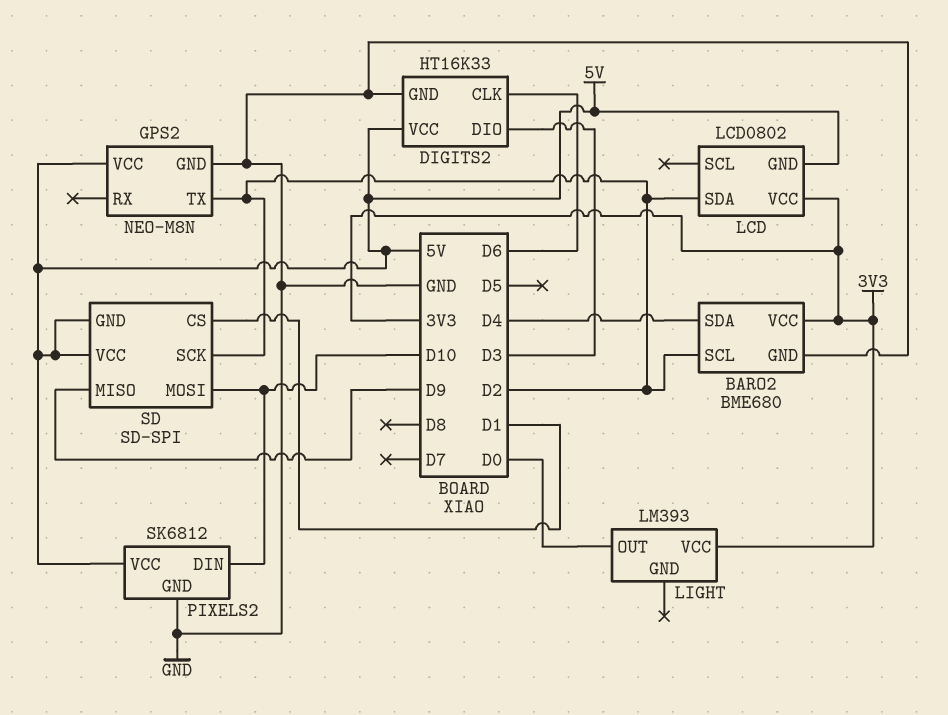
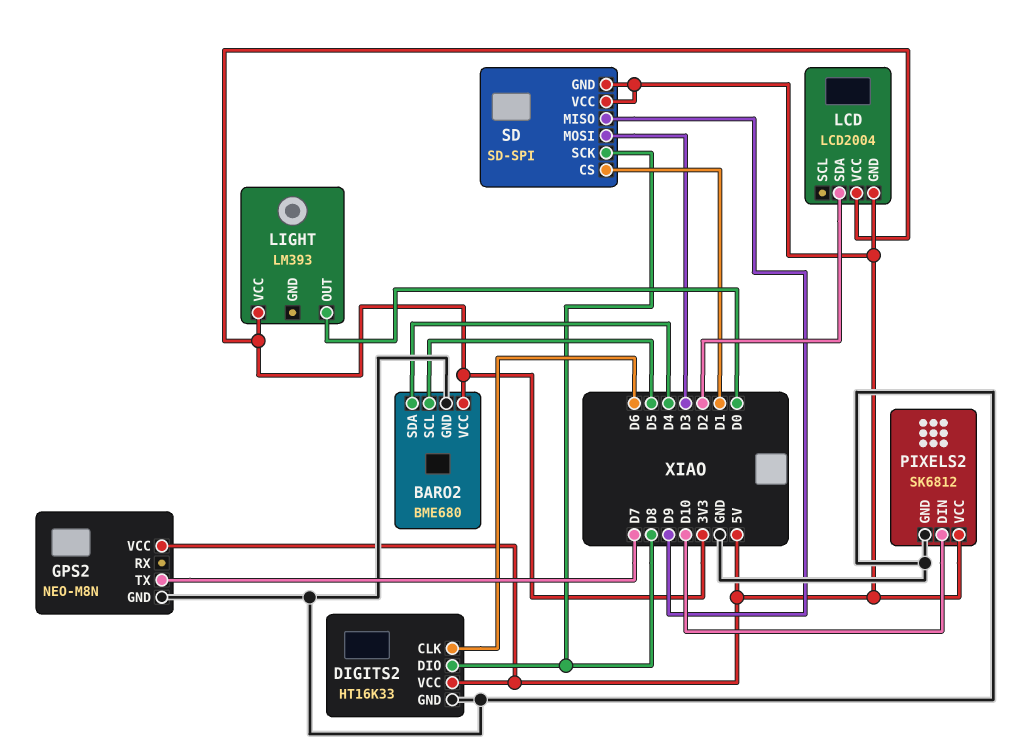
BARO2 pin SCL: D2 -> D5
DIGITS2 pin DIO: D3 -> D8
GPS2 pin TX: D2 -> D7
LCD: LCD0802 -> LCD2004
SD pin MOSI: D10 -> D3
SD pin SCK: D2 -> D8

